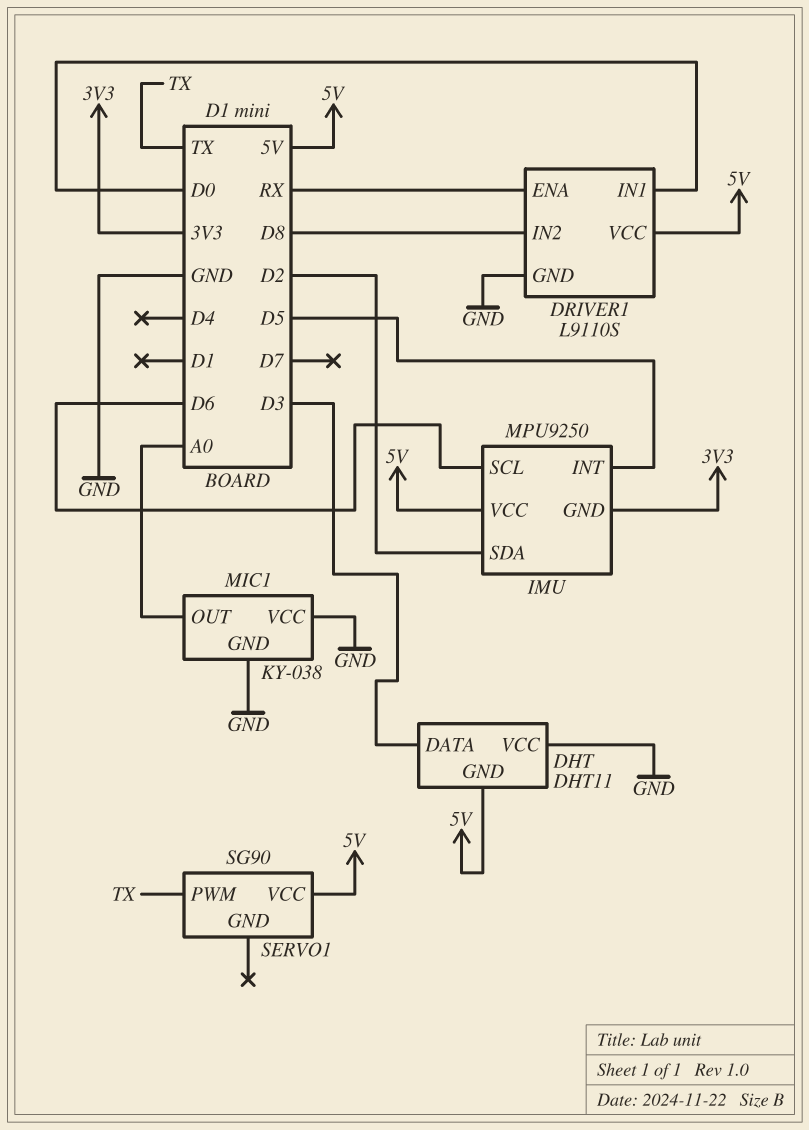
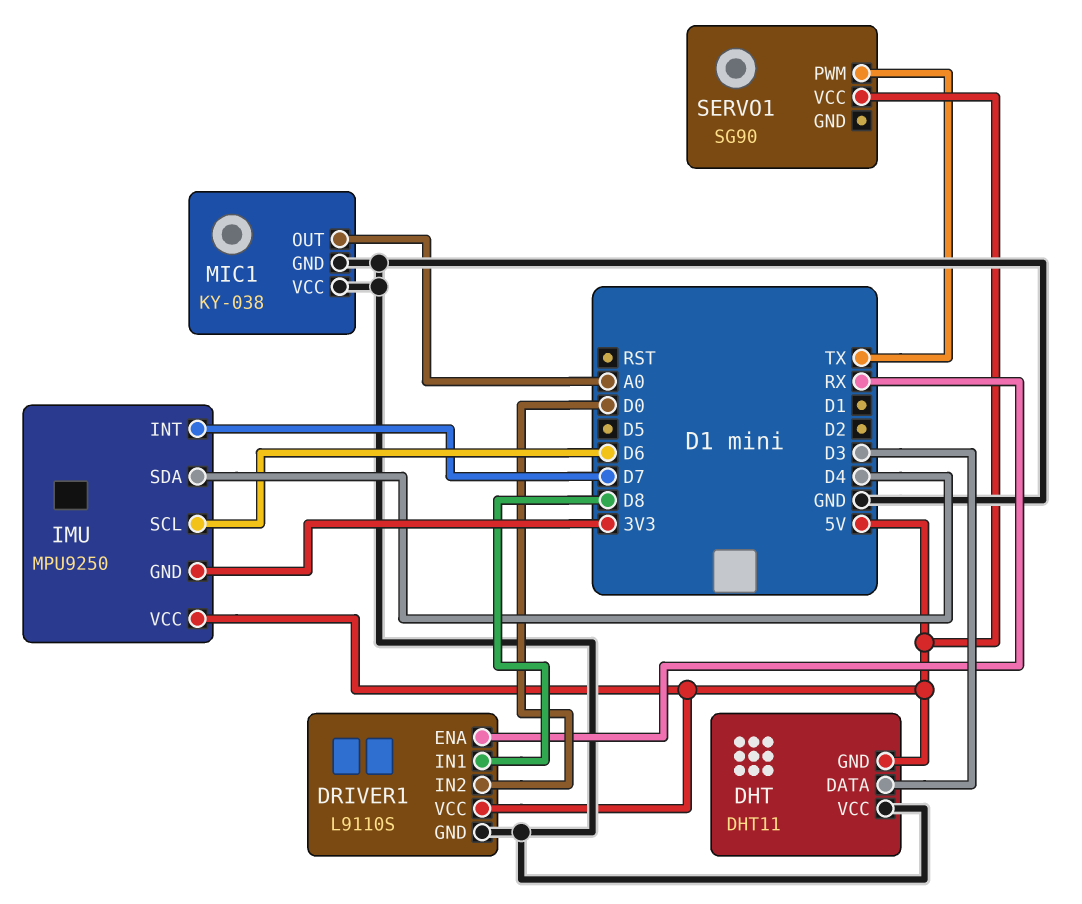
DRIVER1 pin IN1: D0 -> D8
DRIVER1 pin IN2: D8 -> D0
IMU pin INT: D5 -> D7
IMU pin SDA: D2 -> D4

